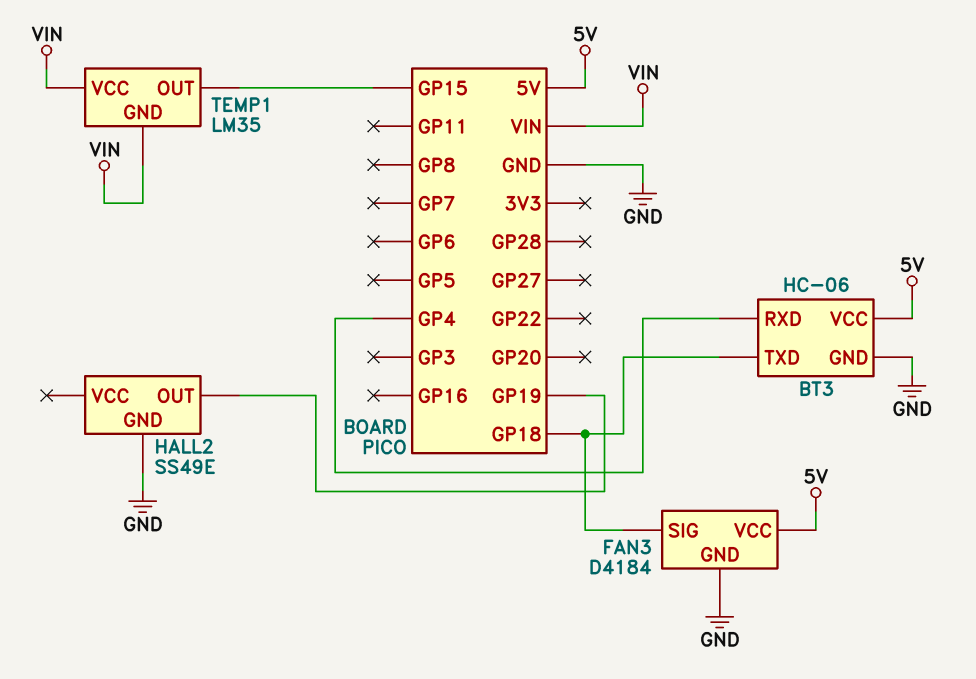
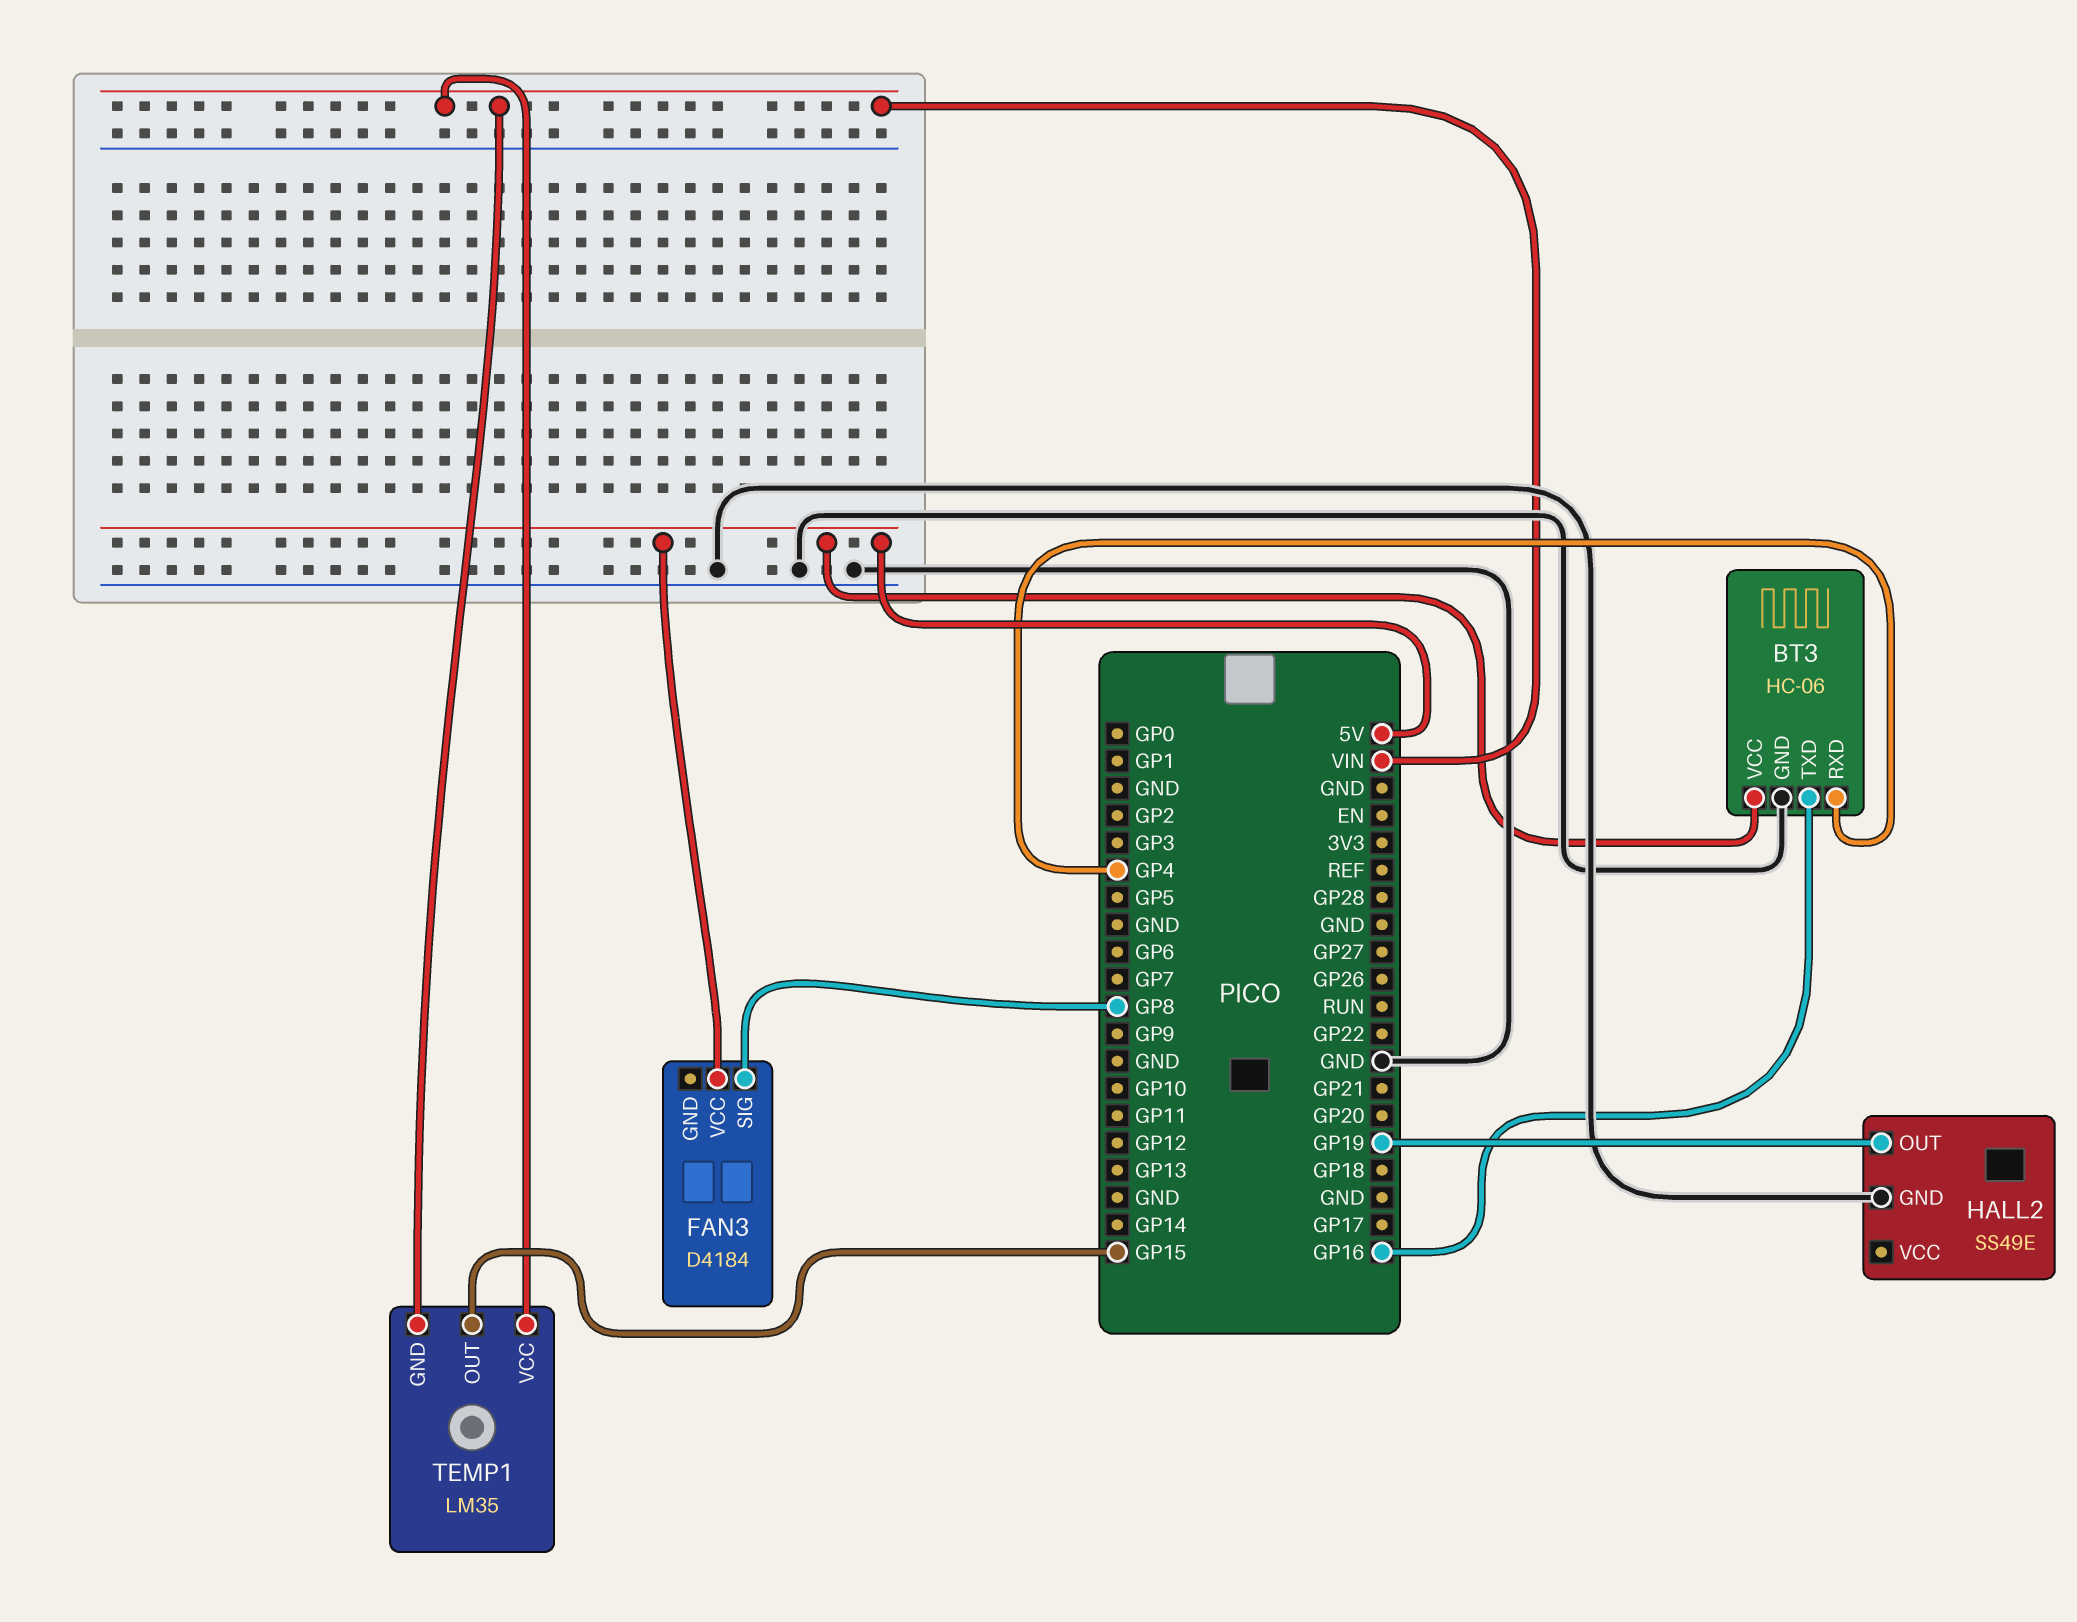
BT3 pin TXD: GP18 -> GP16
FAN3 pin GND: GND -> none
FAN3 pin SIG: GP18 -> GP8

